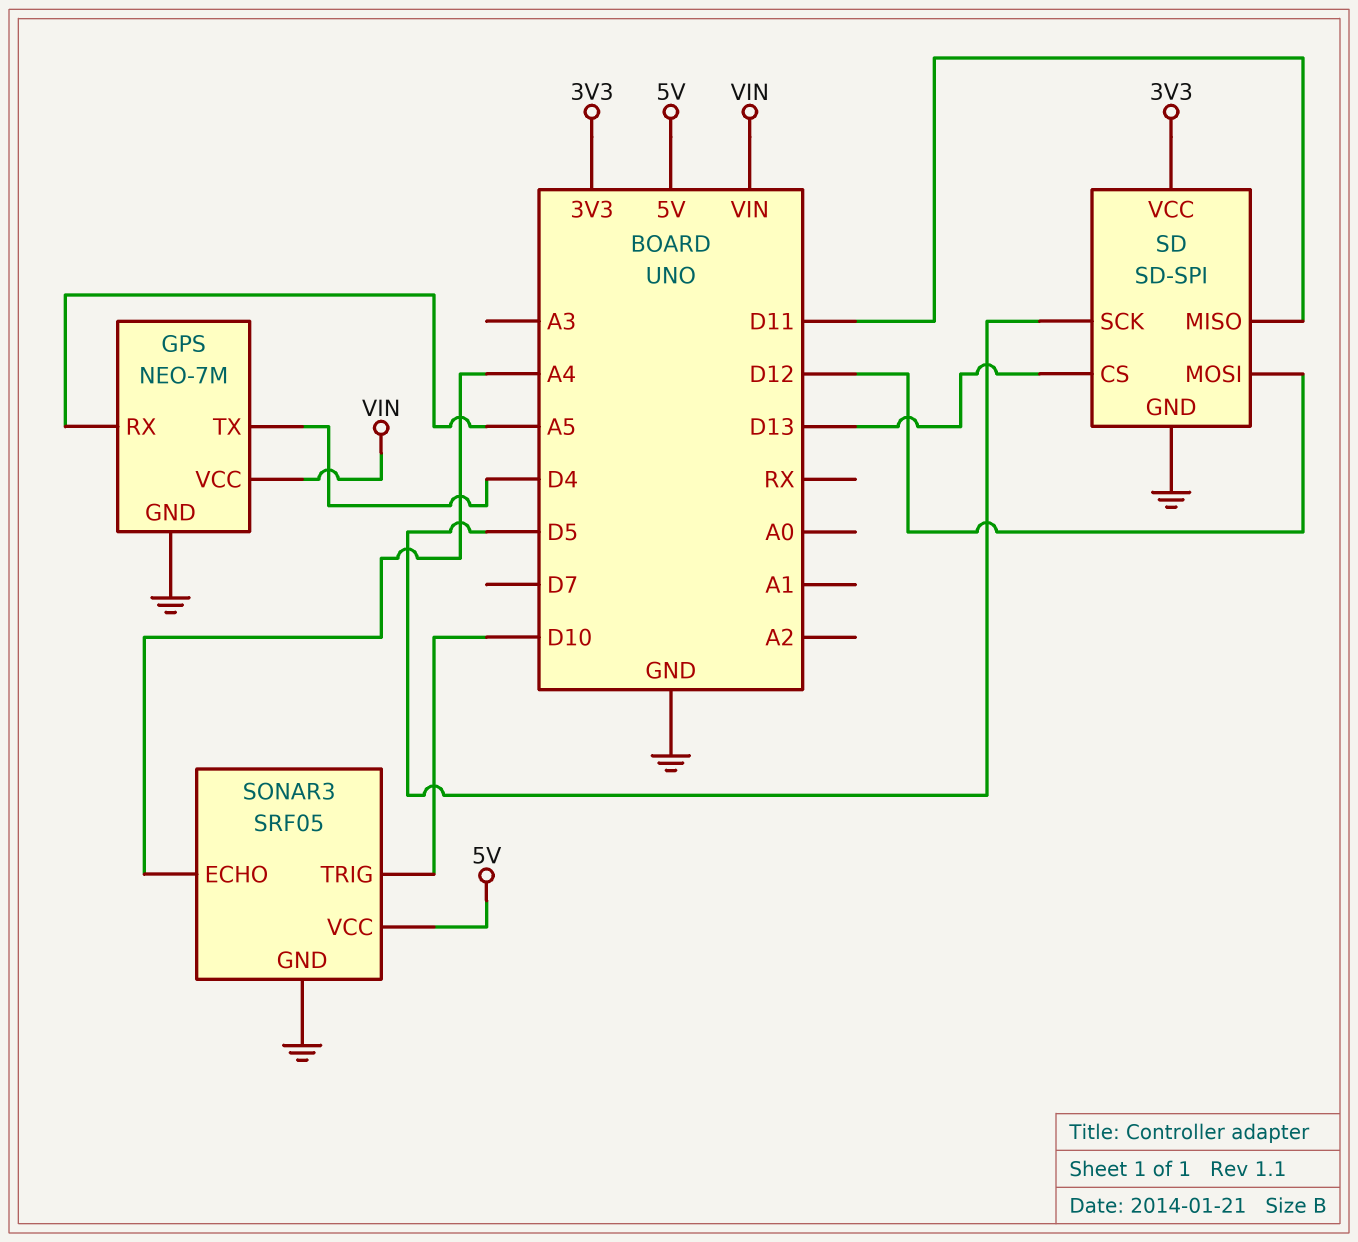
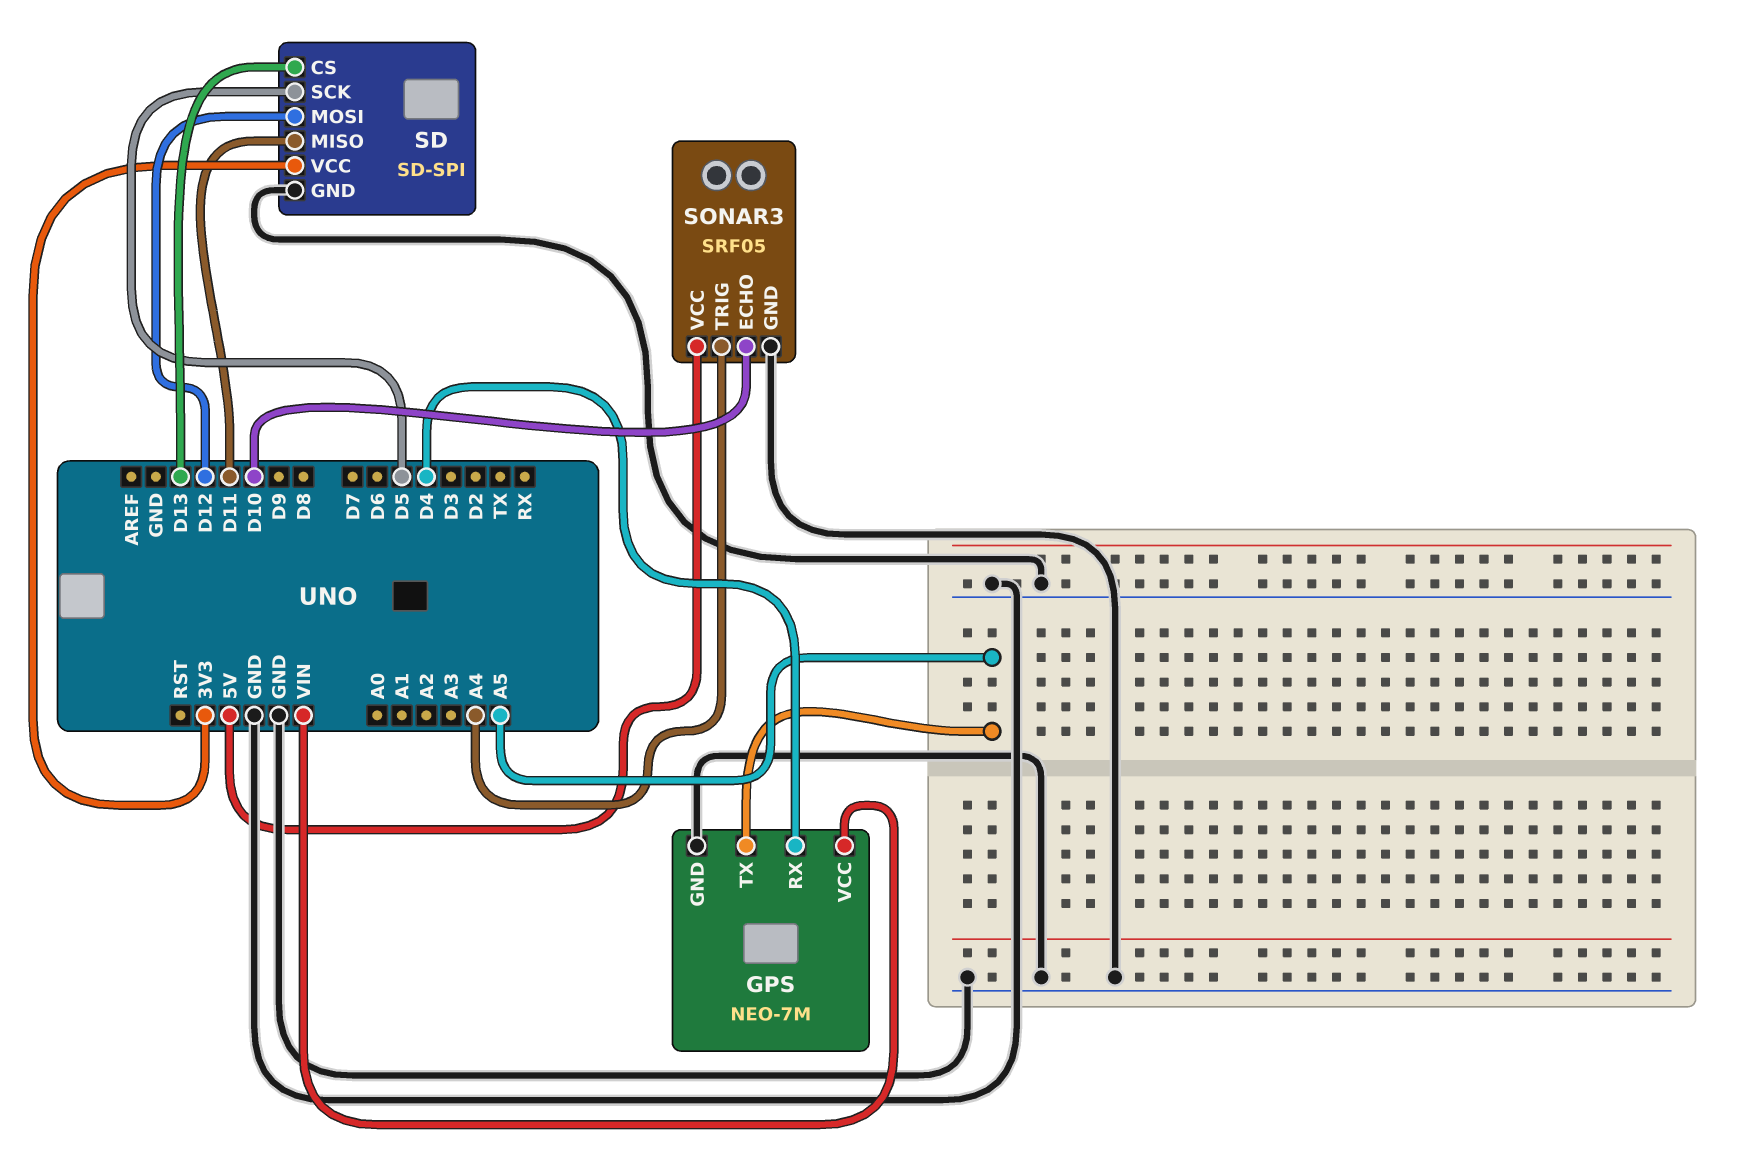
GPS pin RX: A5 -> D4
GPS pin TX: D4 -> A5
SONAR3 pin ECHO: A4 -> D10
SONAR3 pin TRIG: D10 -> A4

